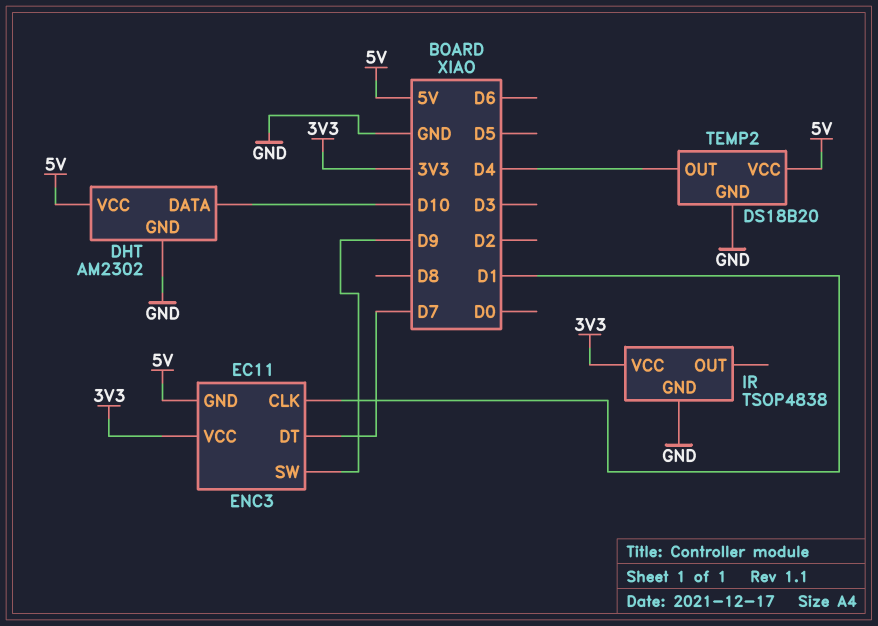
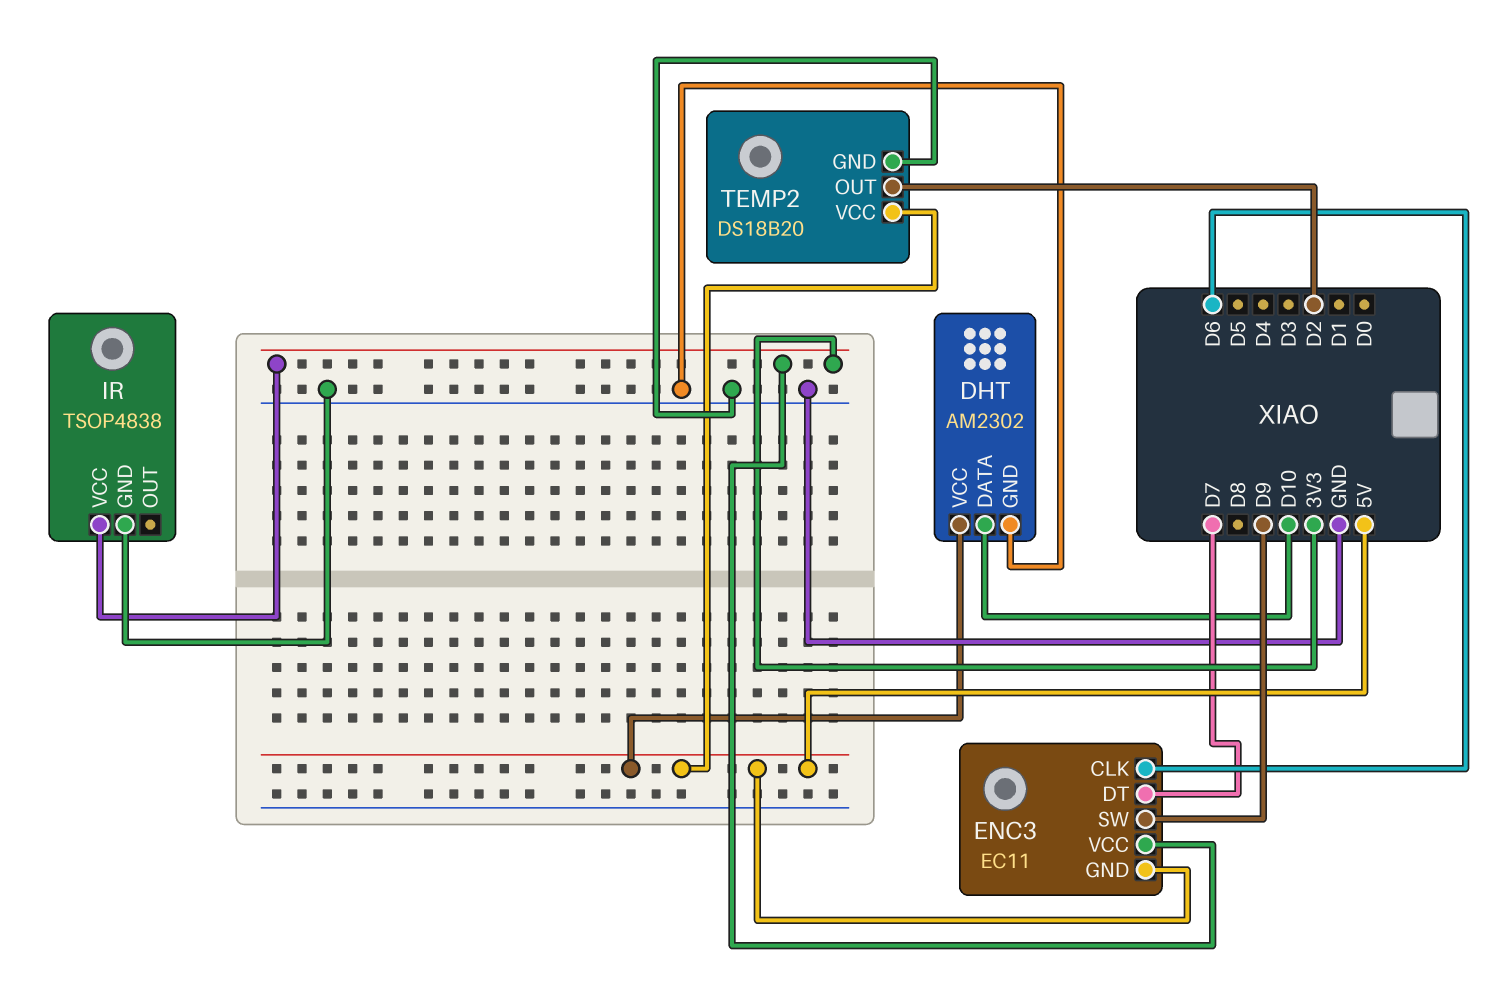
ENC3 pin CLK: D1 -> D6
TEMP2 pin OUT: D4 -> D2

